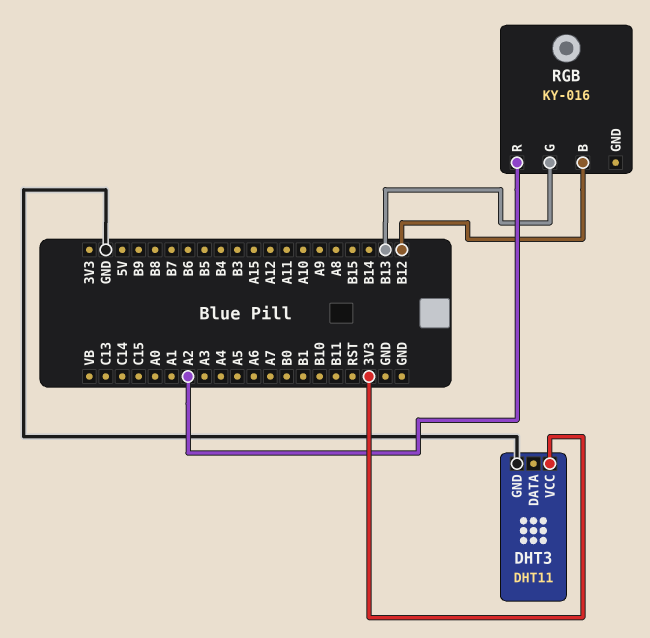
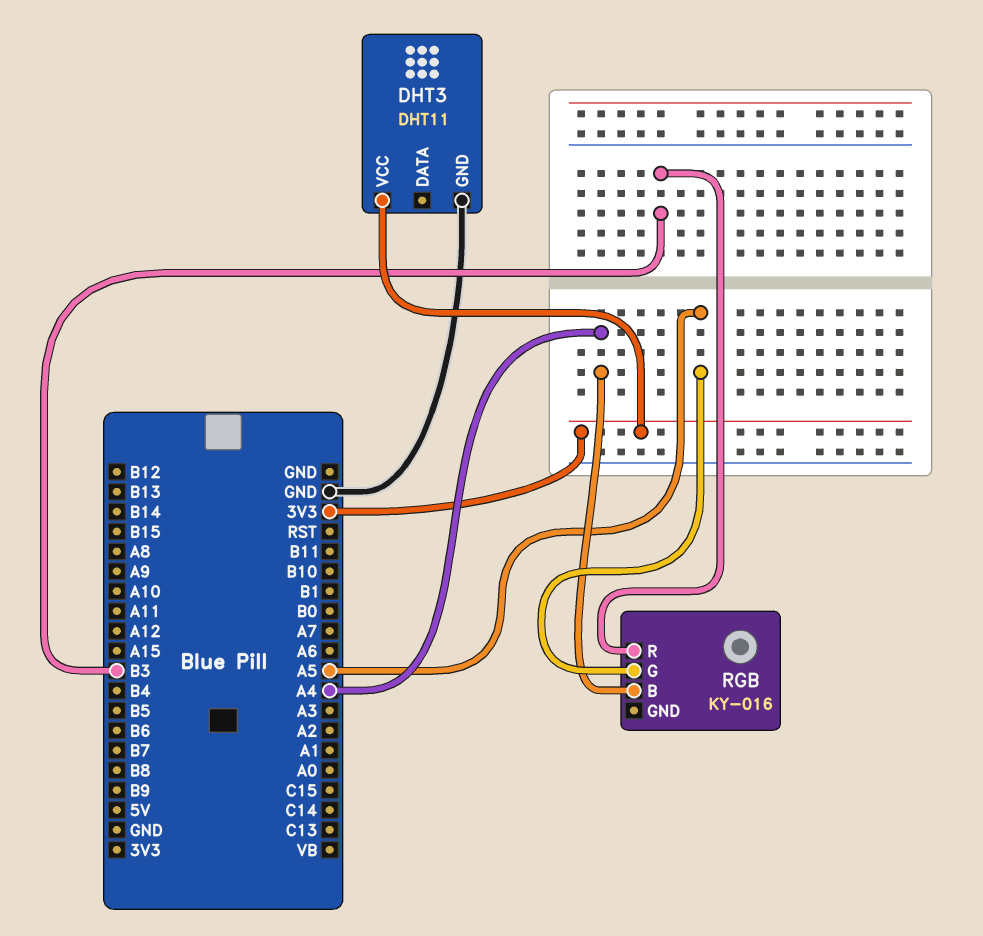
RGB pin B: B12 -> A4
RGB pin G: B13 -> A5
RGB pin R: A2 -> B3

